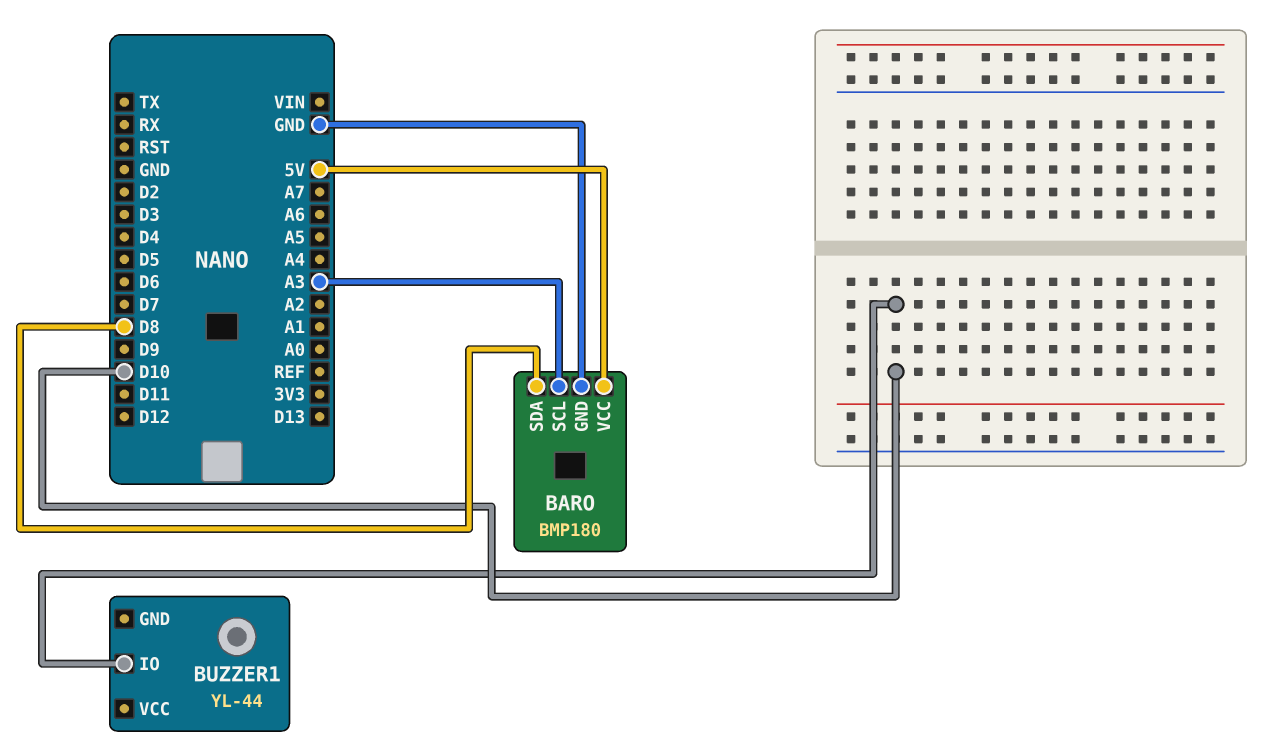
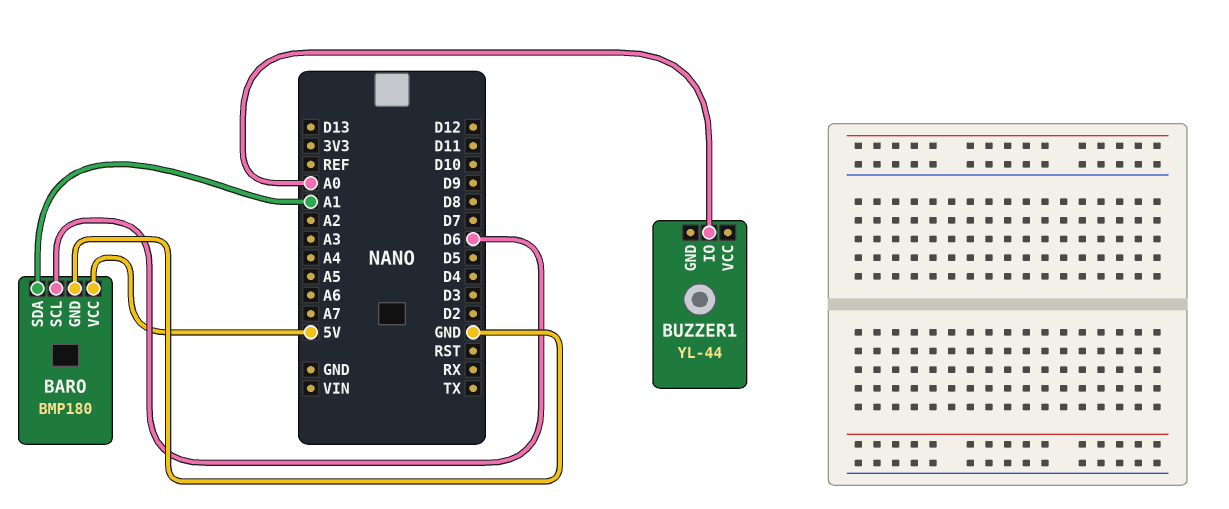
BARO pin SCL: A3 -> D6
BARO pin SDA: D8 -> A1
BUZZER1 pin IO: D10 -> A0

